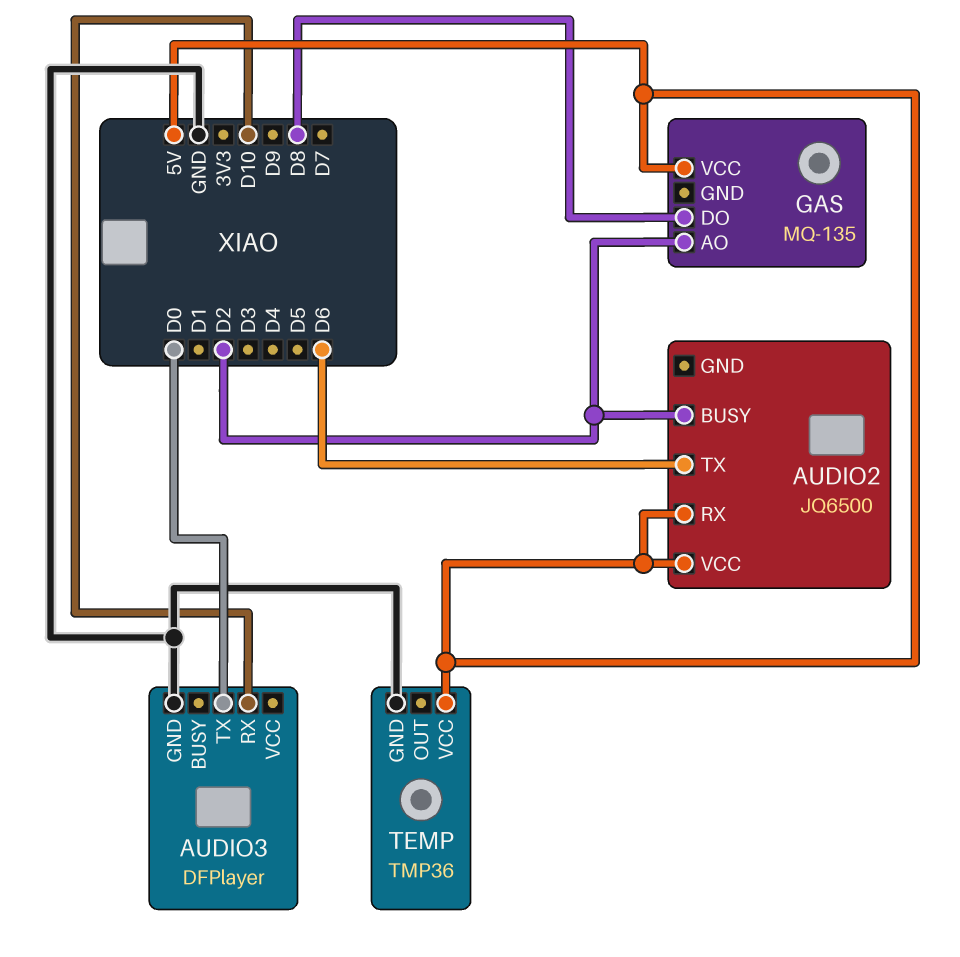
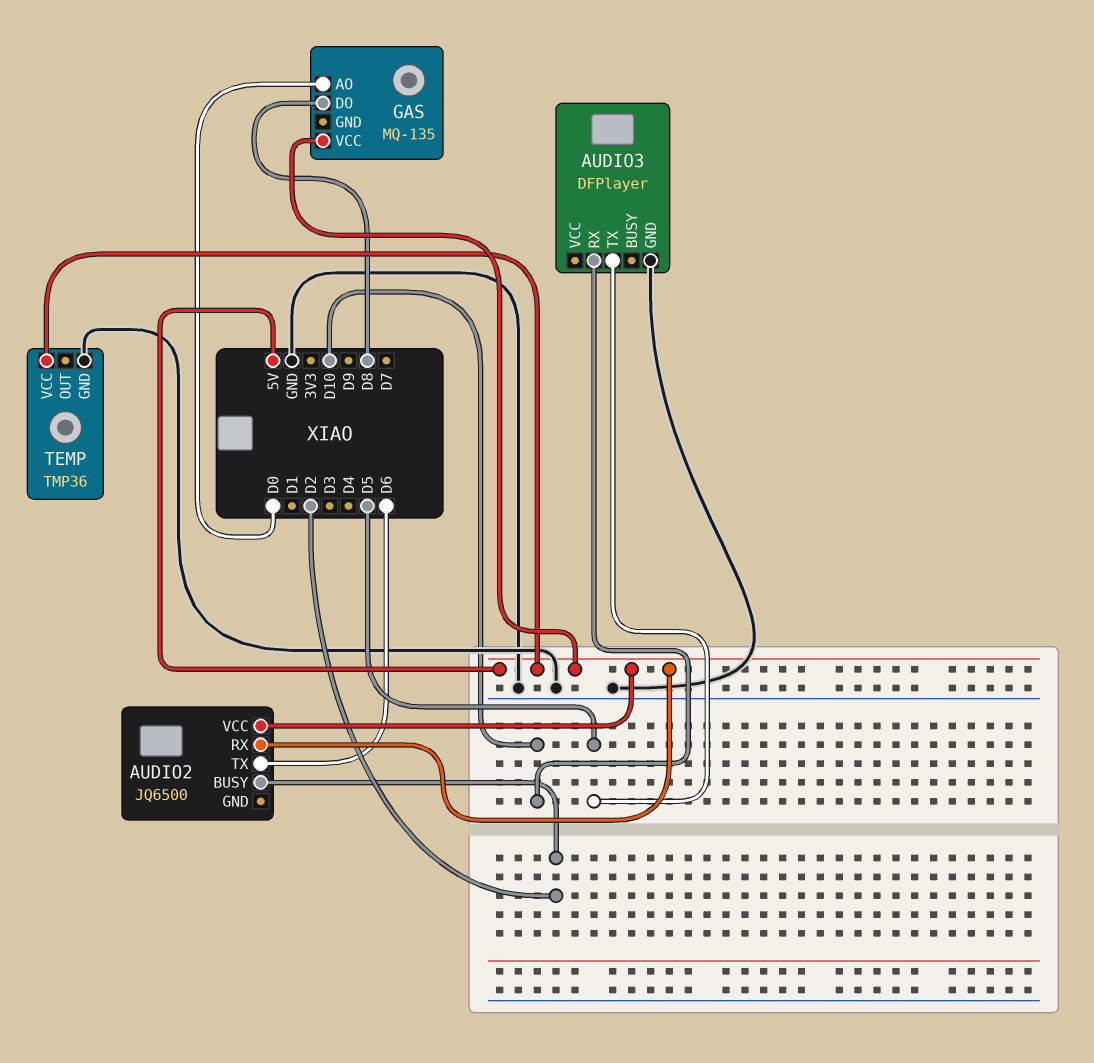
AUDIO3 pin TX: D0 -> D5
GAS pin AO: D2 -> D0

